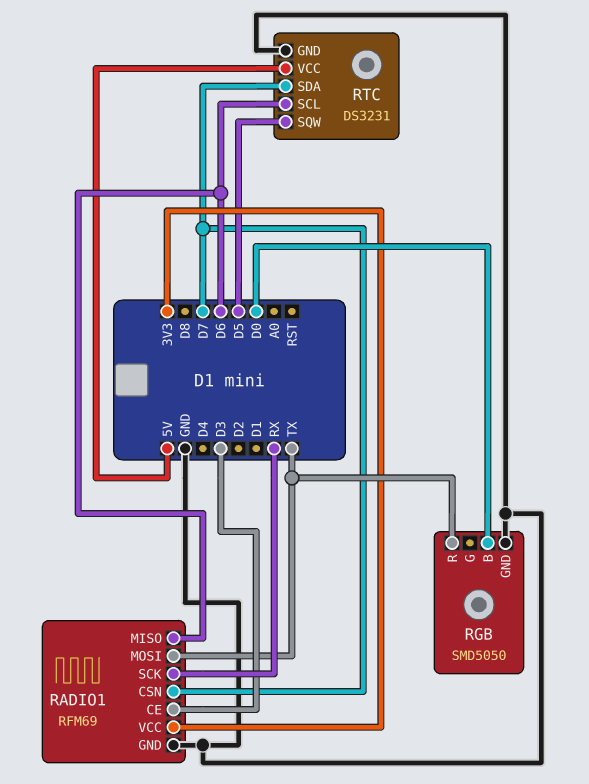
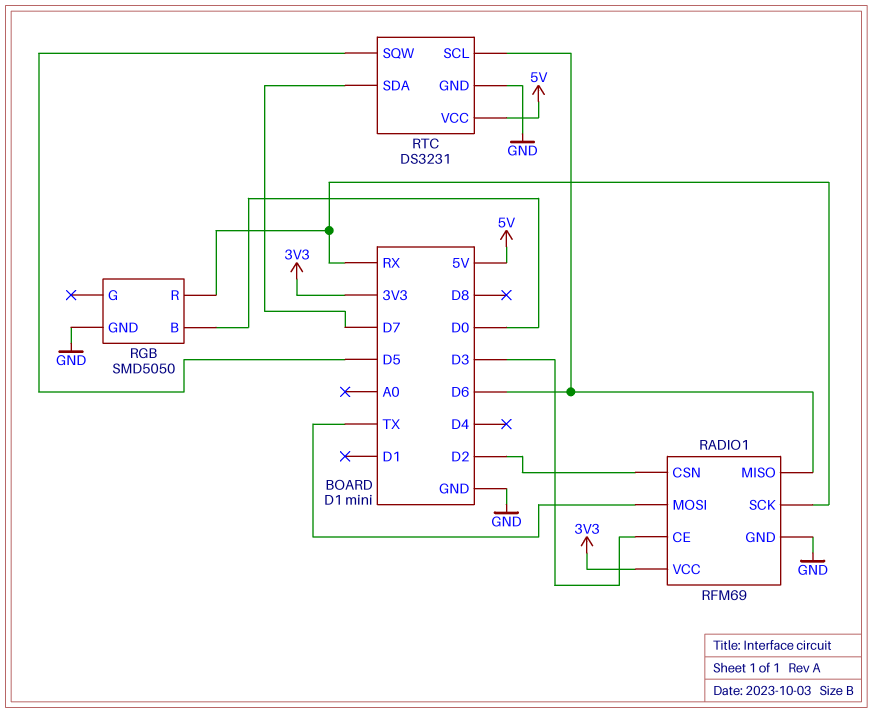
RADIO1 pin CSN: D7 -> D2
RGB pin R: TX -> RX

